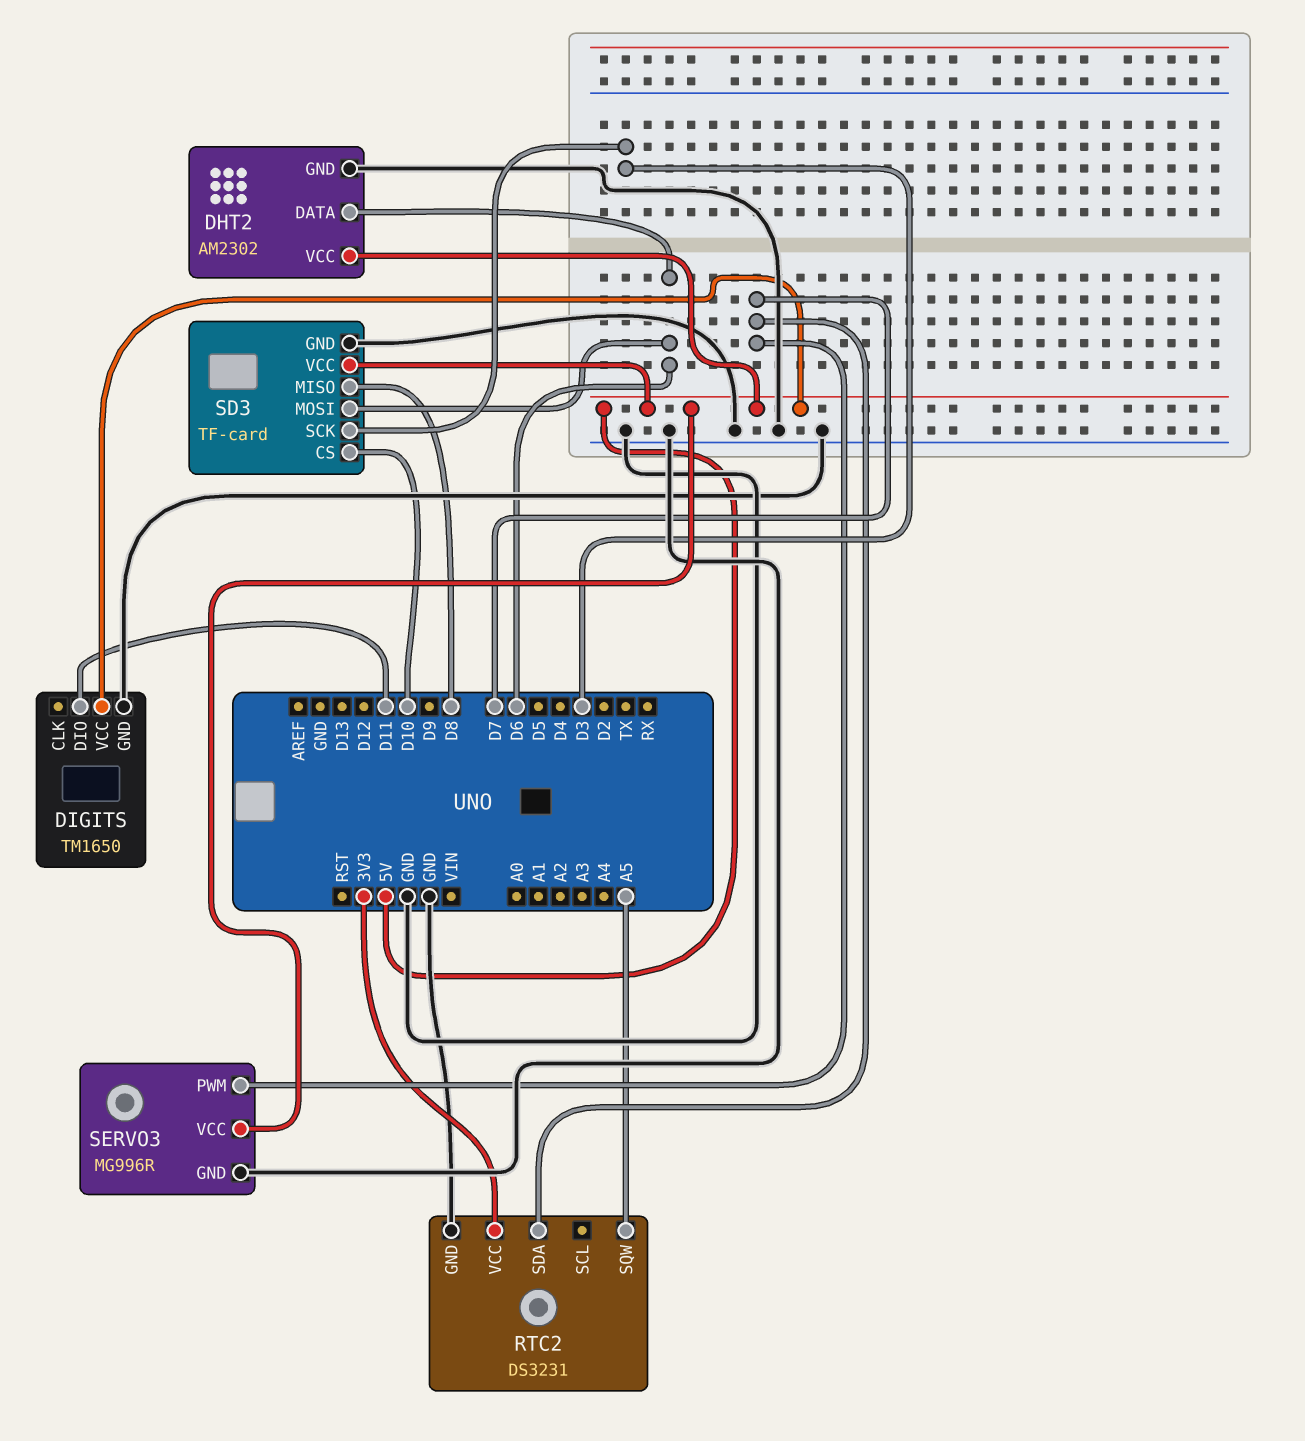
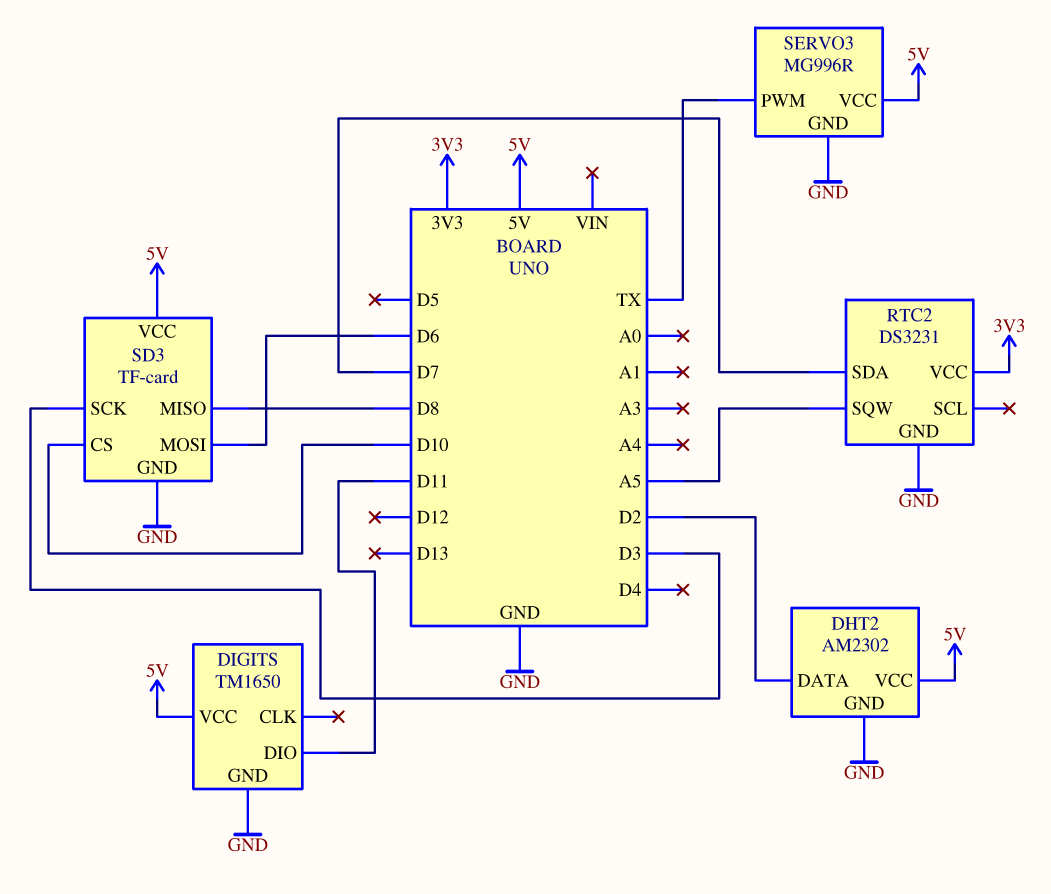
DHT2 pin DATA: D6 -> D2
SERVO3 pin PWM: D7 -> TX

